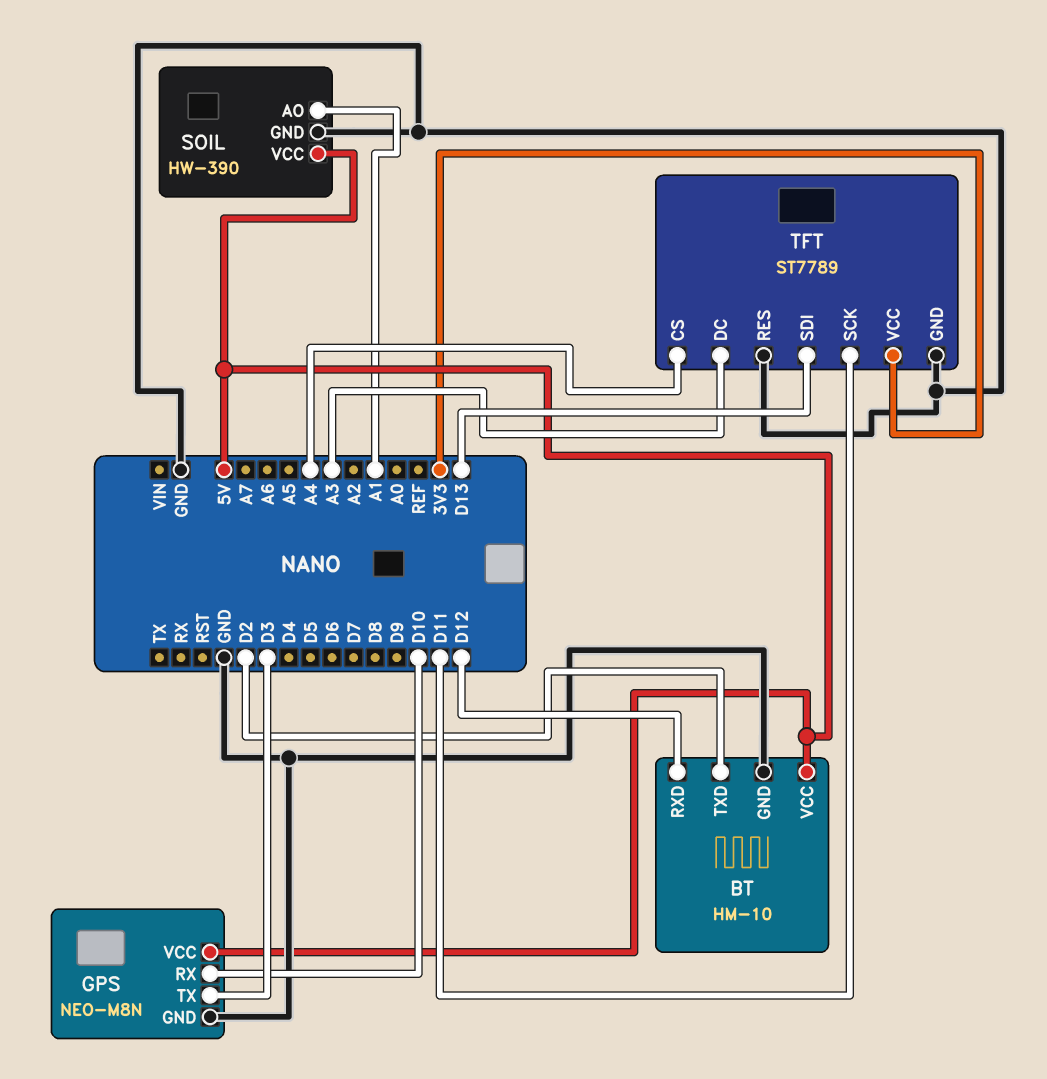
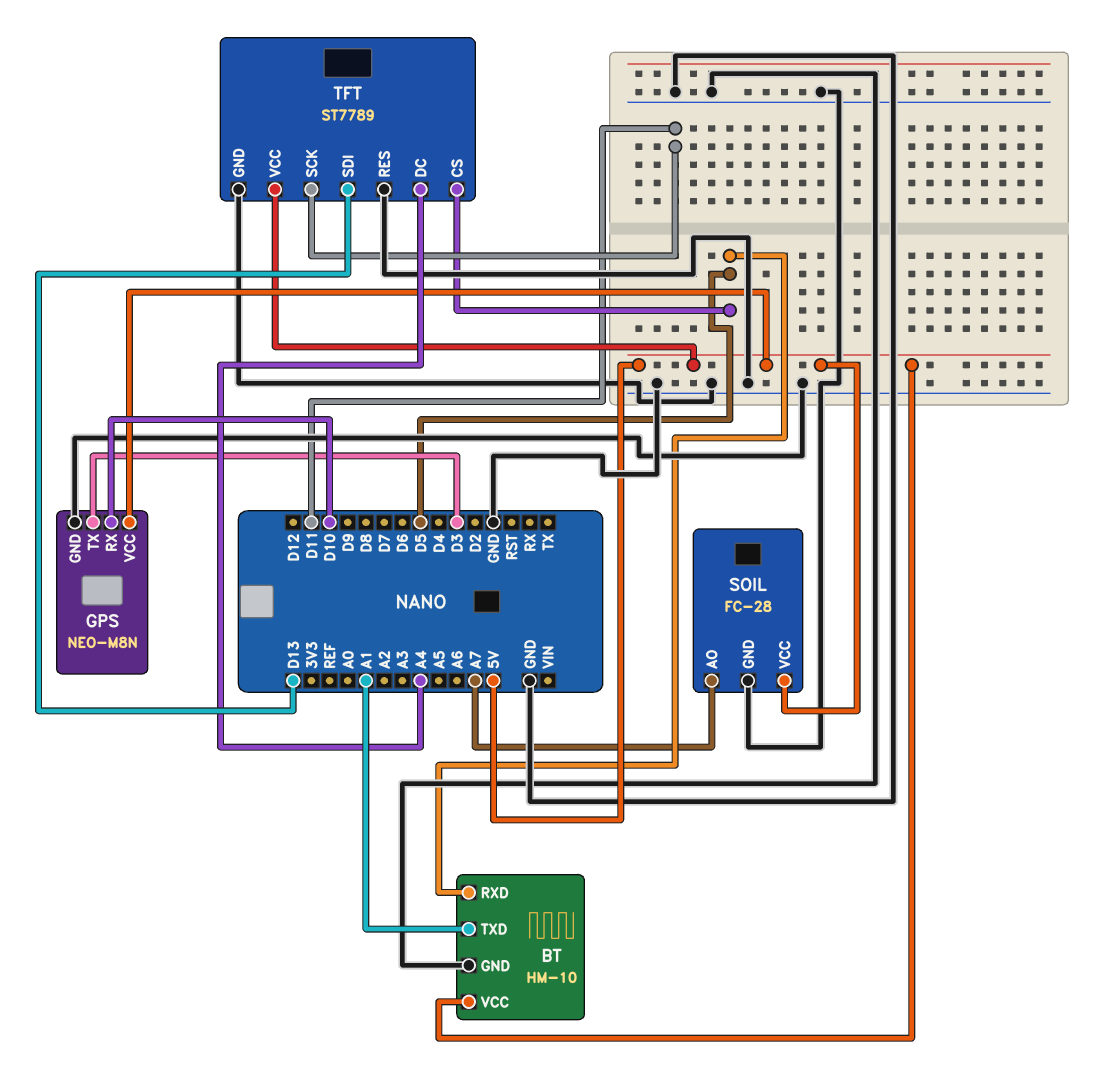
BT pin RXD: D12 -> D5
BT pin TXD: D2 -> A1
SOIL: HW-390 -> FC-28
SOIL pin AO: A1 -> A7
TFT pin CS: A4 -> D5
TFT pin DC: A3 -> A4
TFT pin VCC: 3V3 -> 5V

